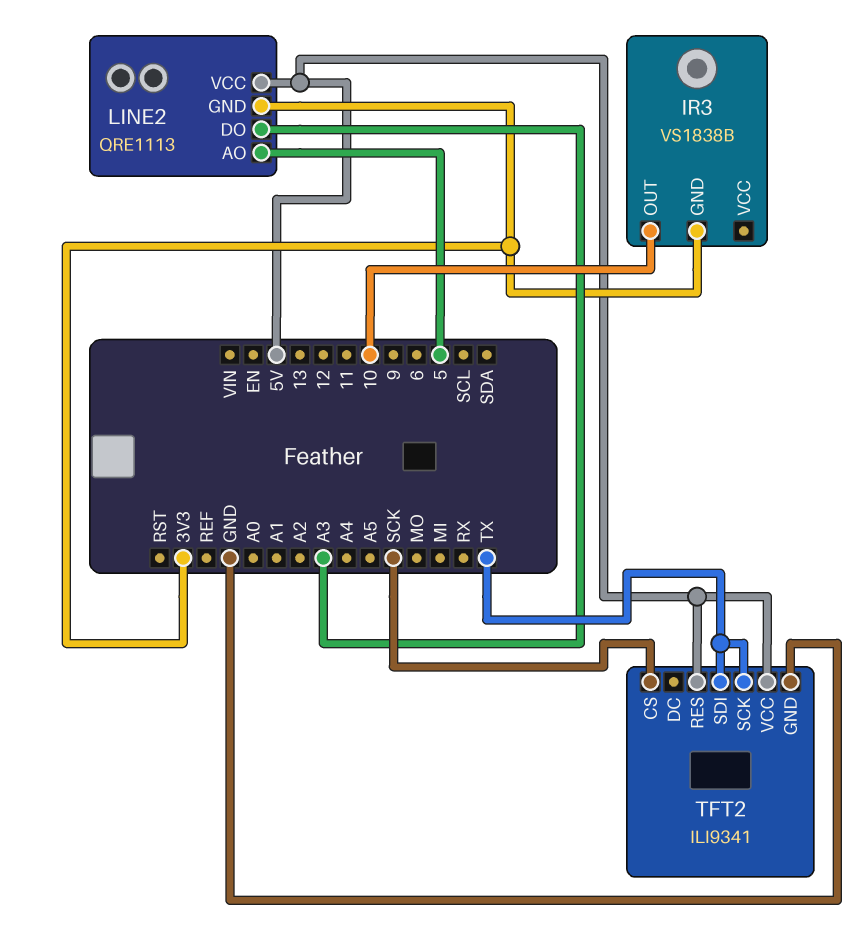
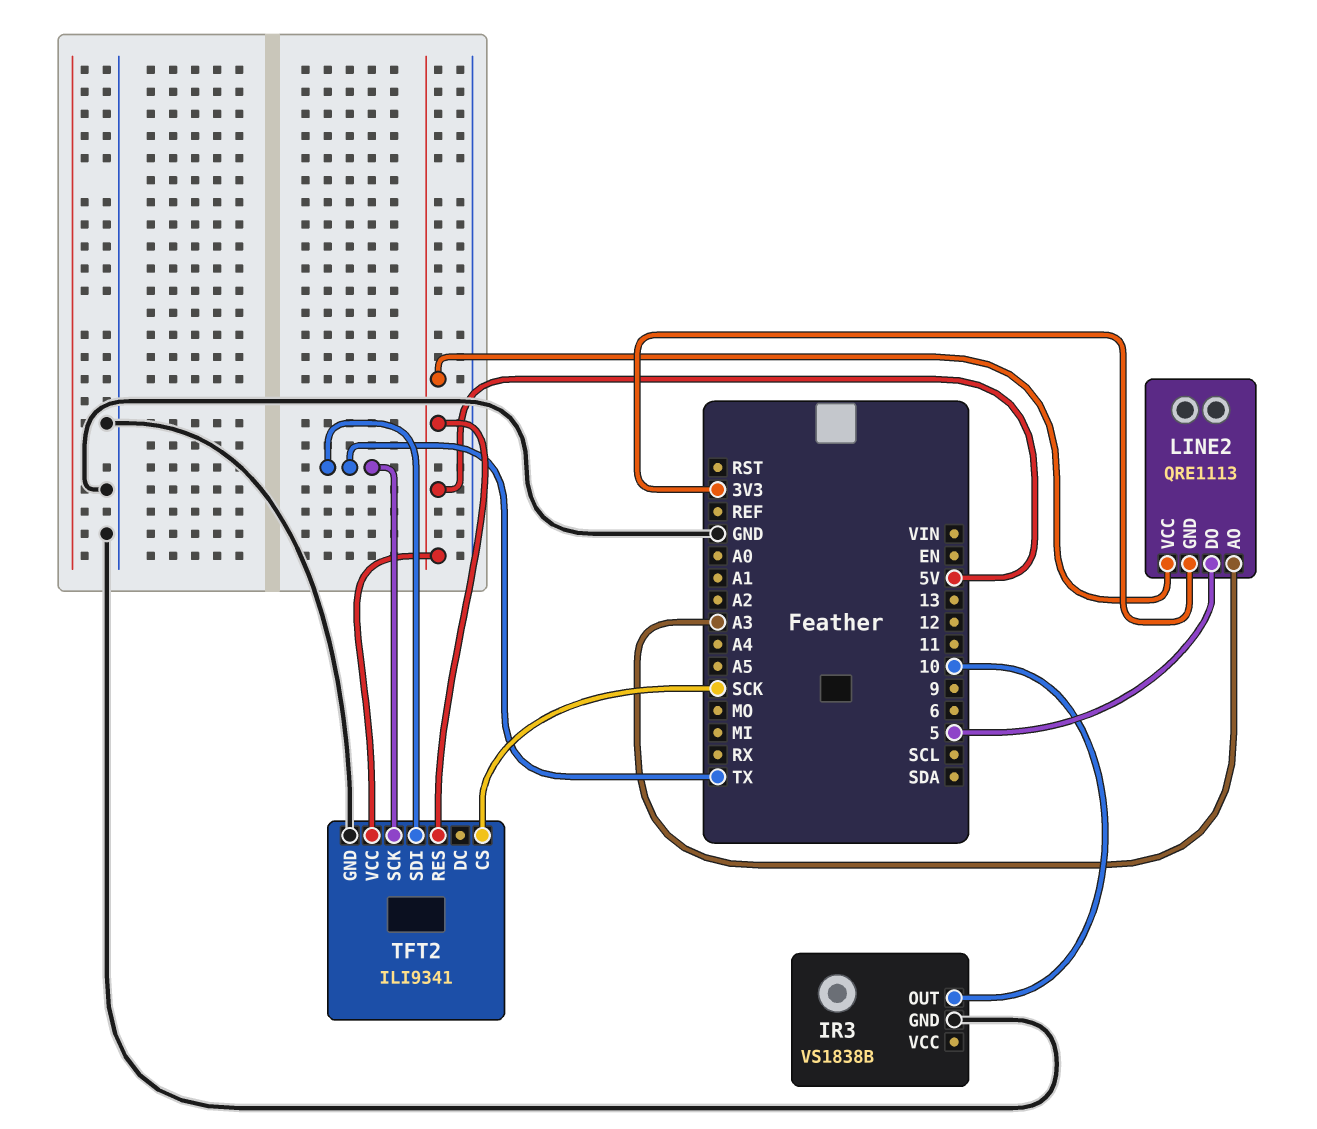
IR3 pin GND: 3V3 -> GND
LINE2 pin AO: 5 -> A3
LINE2 pin DO: A3 -> 5

